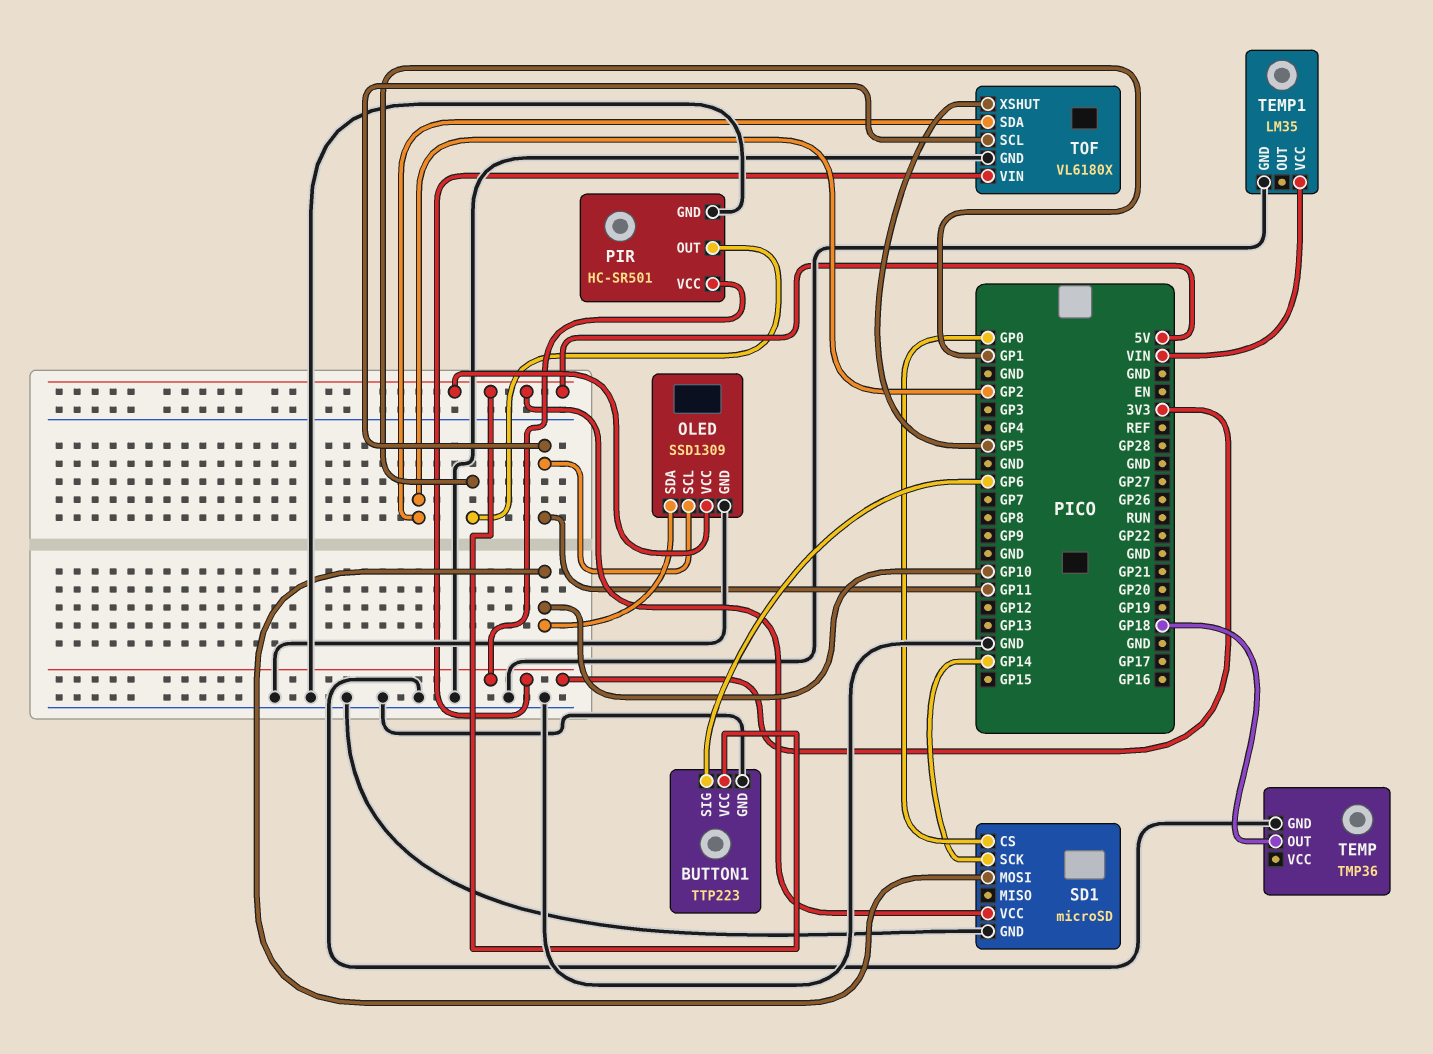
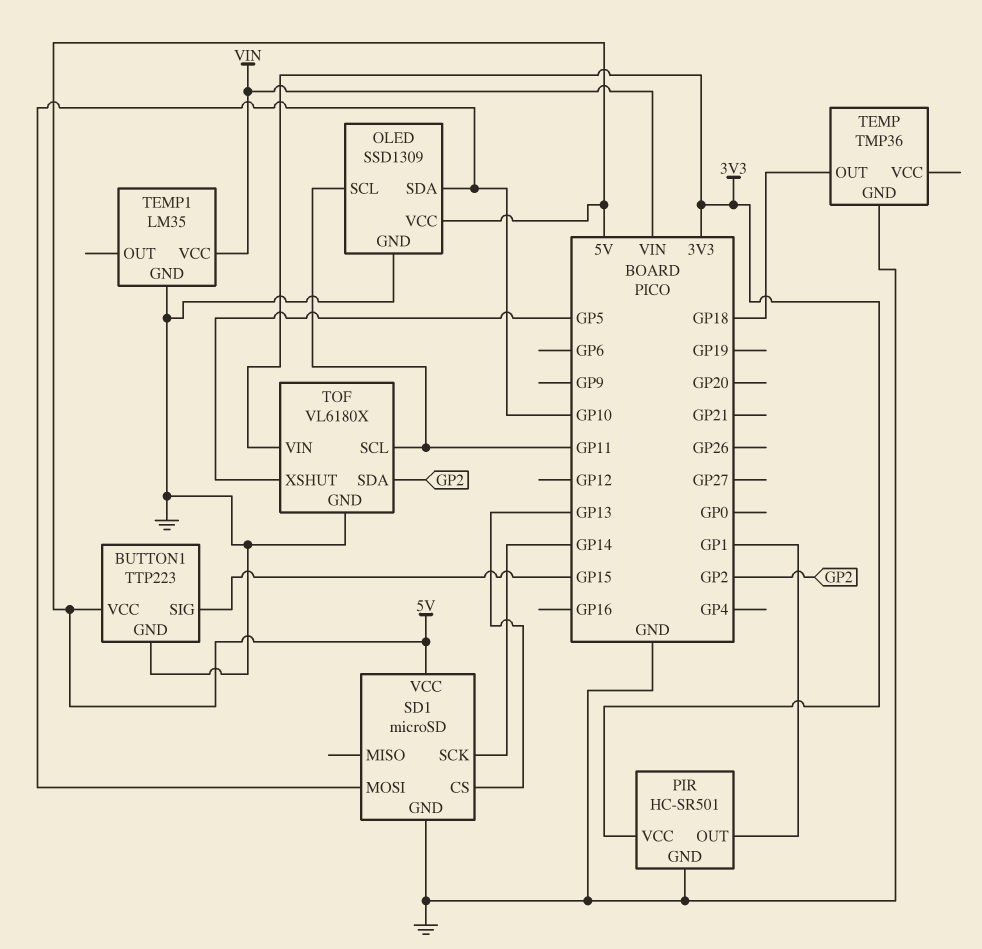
BUTTON1 pin SIG: GP6 -> GP15
SD1 pin CS: GP0 -> GP13

